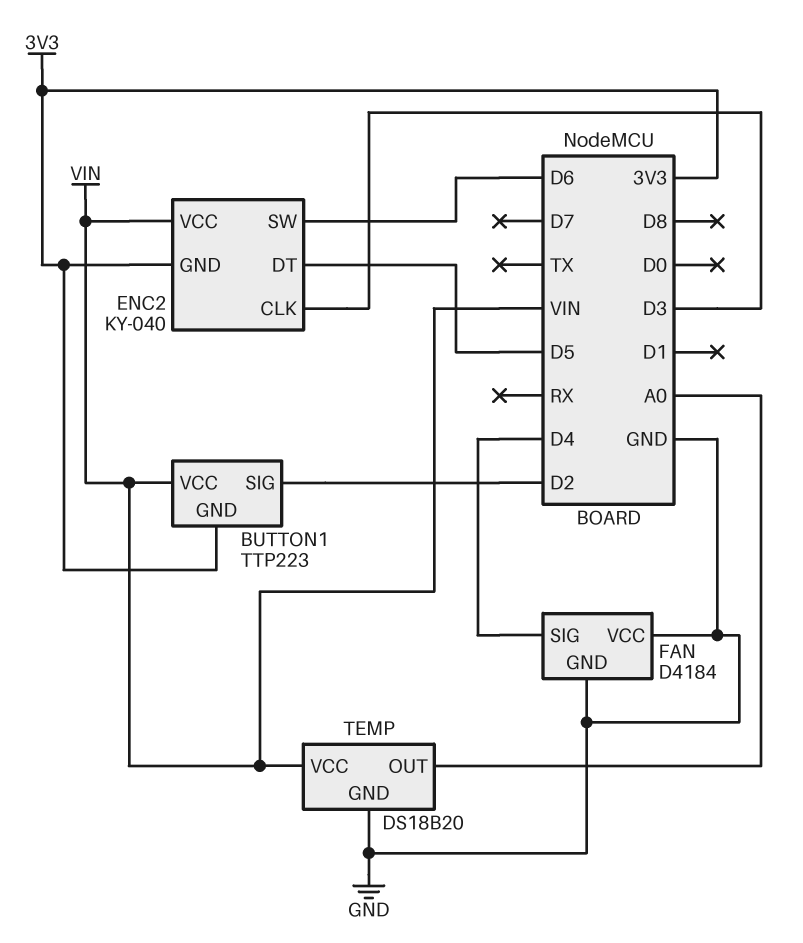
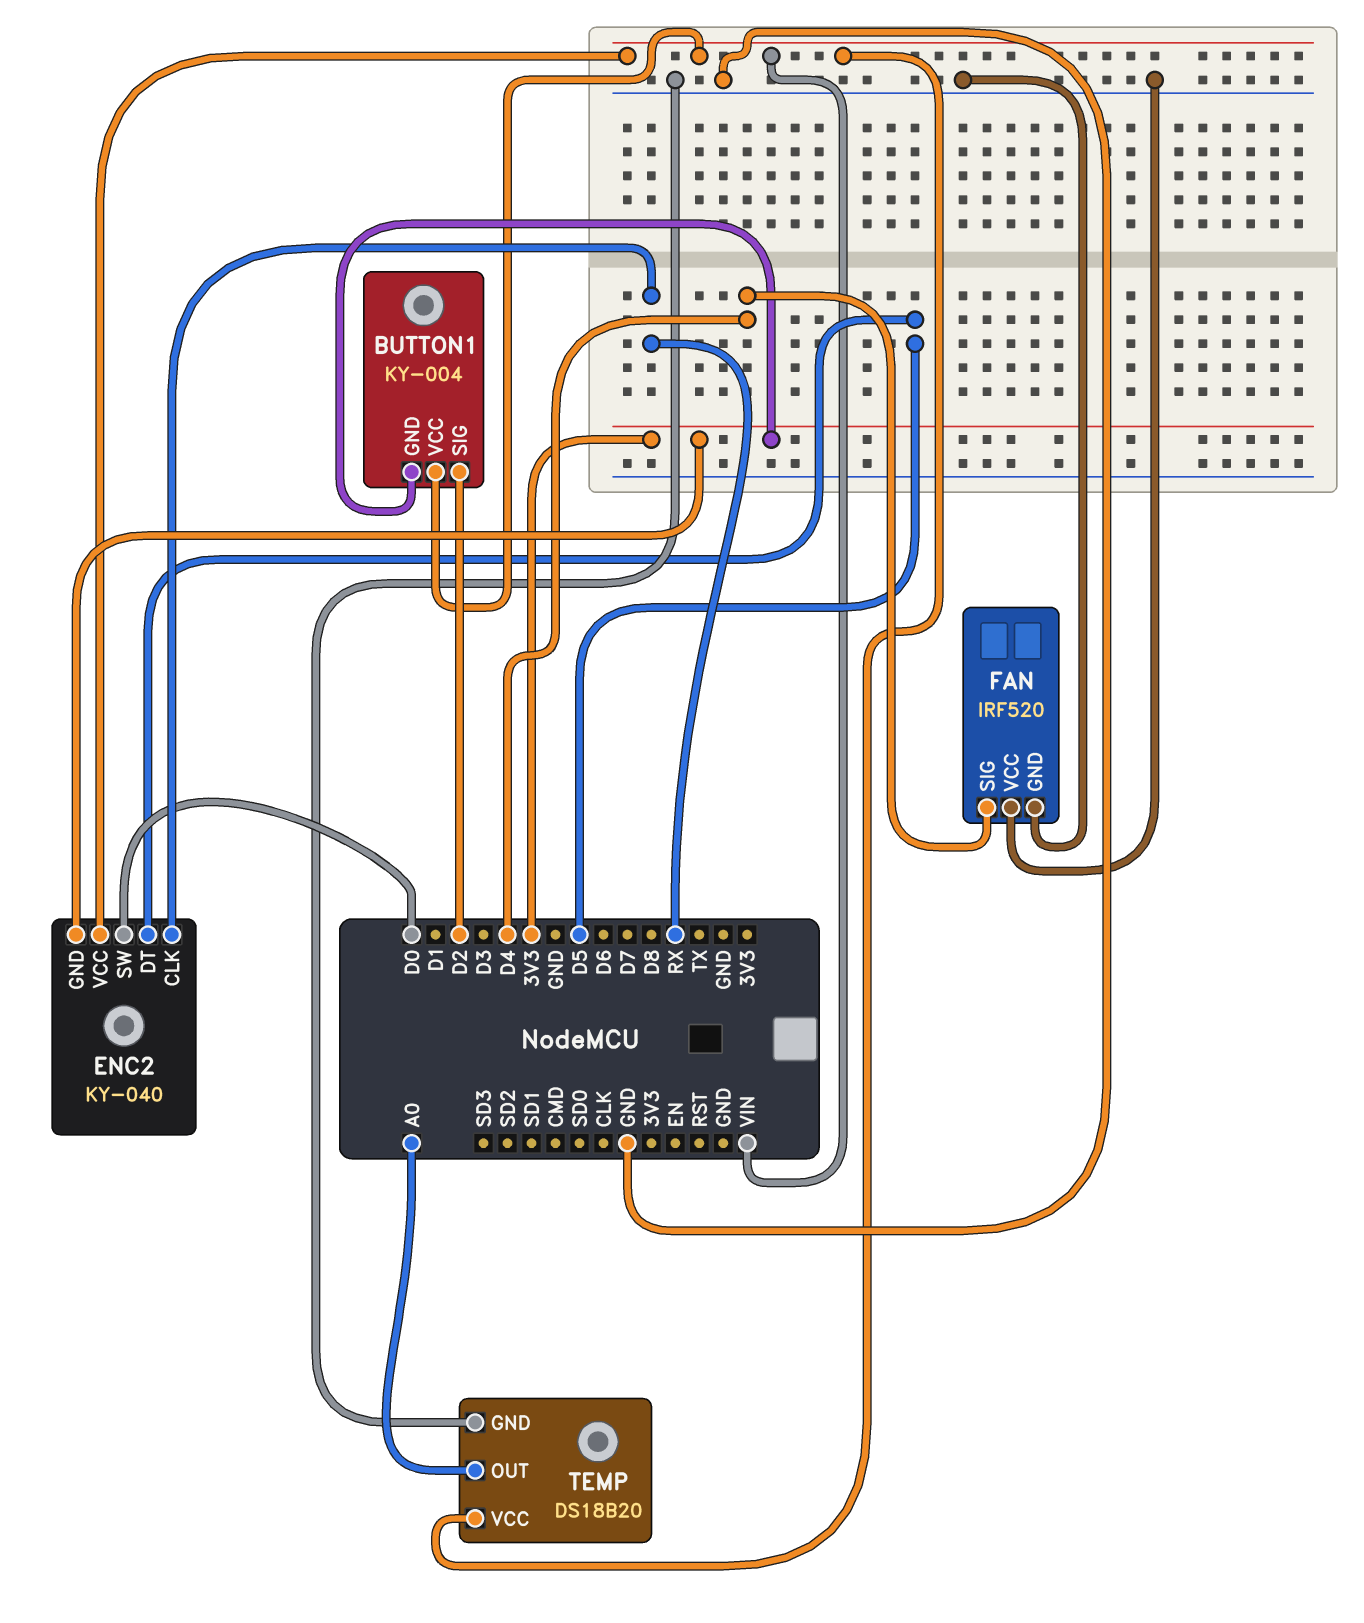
BUTTON1: TTP223 -> KY-004
ENC2 pin CLK: D3 -> RX
ENC2 pin SW: D6 -> D0
FAN: D4184 -> IRF520

